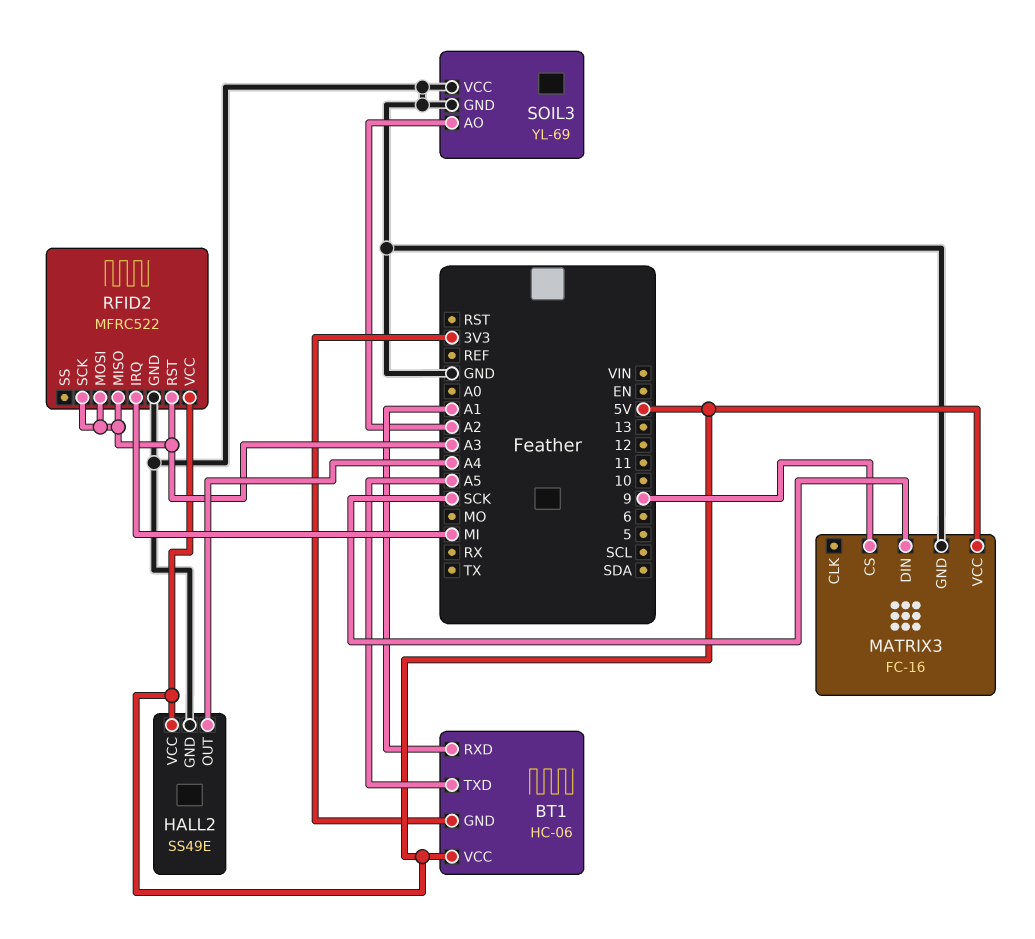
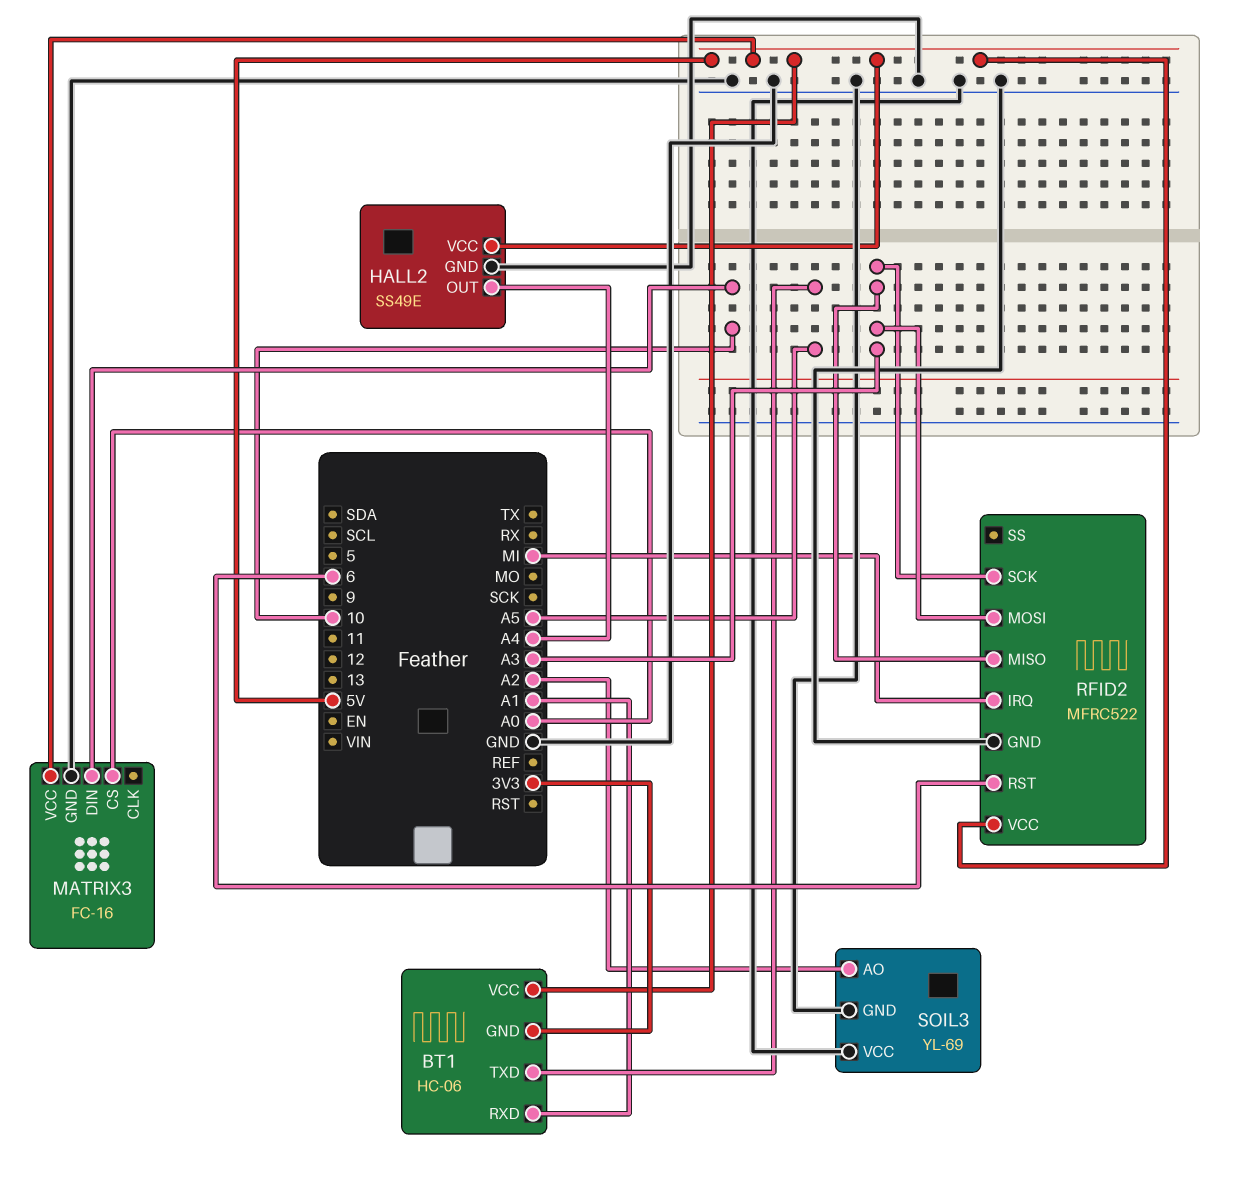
MATRIX3 pin CS: 9 -> A0
MATRIX3 pin DIN: SCK -> 10
RFID2 pin RST: A3 -> 6

